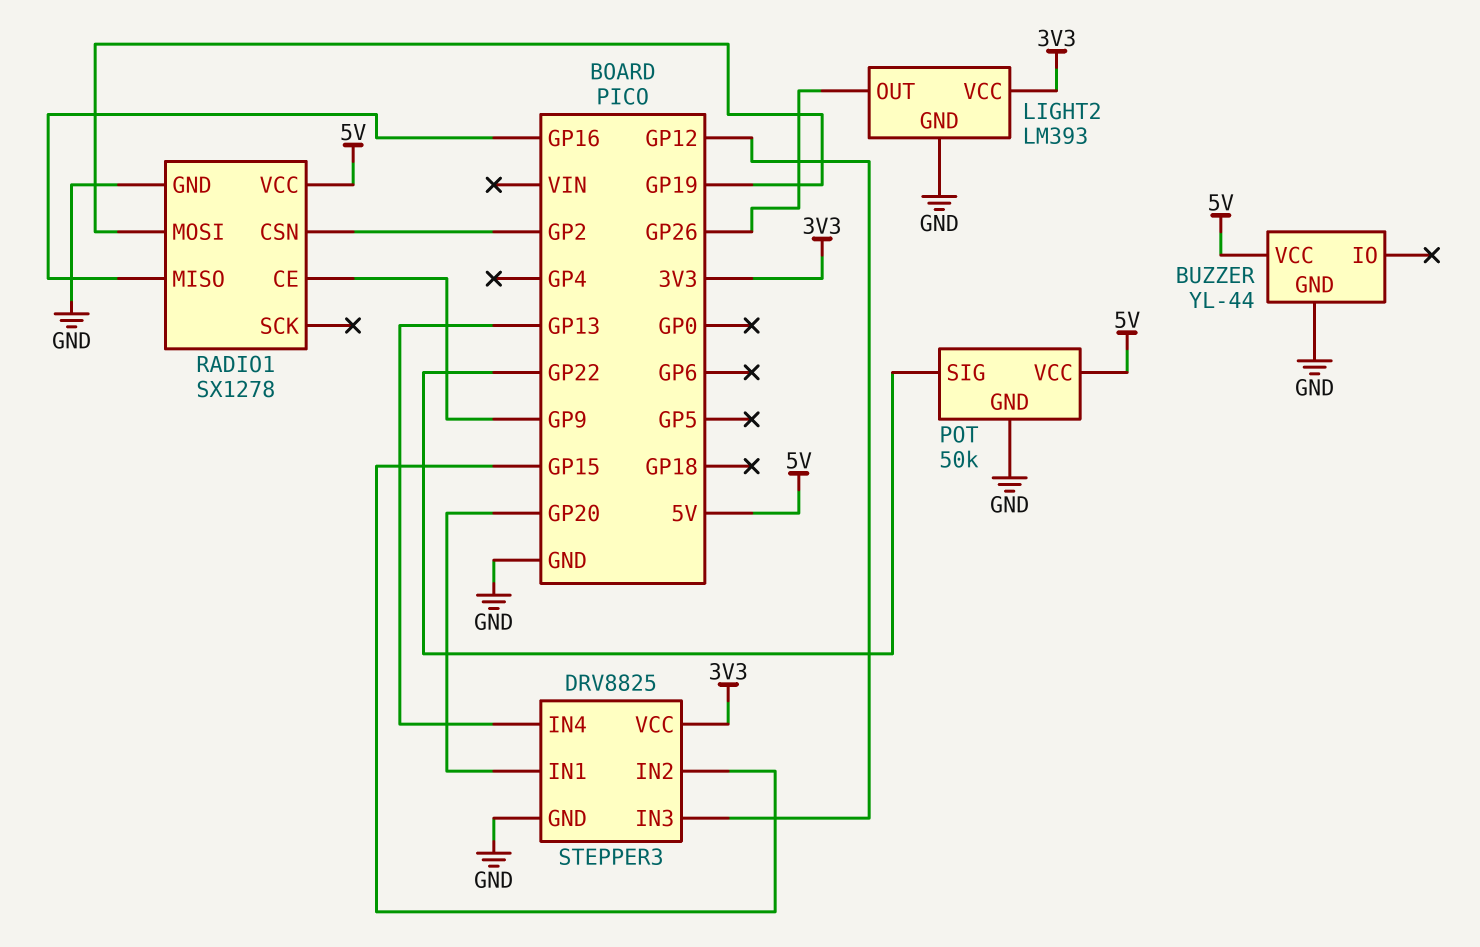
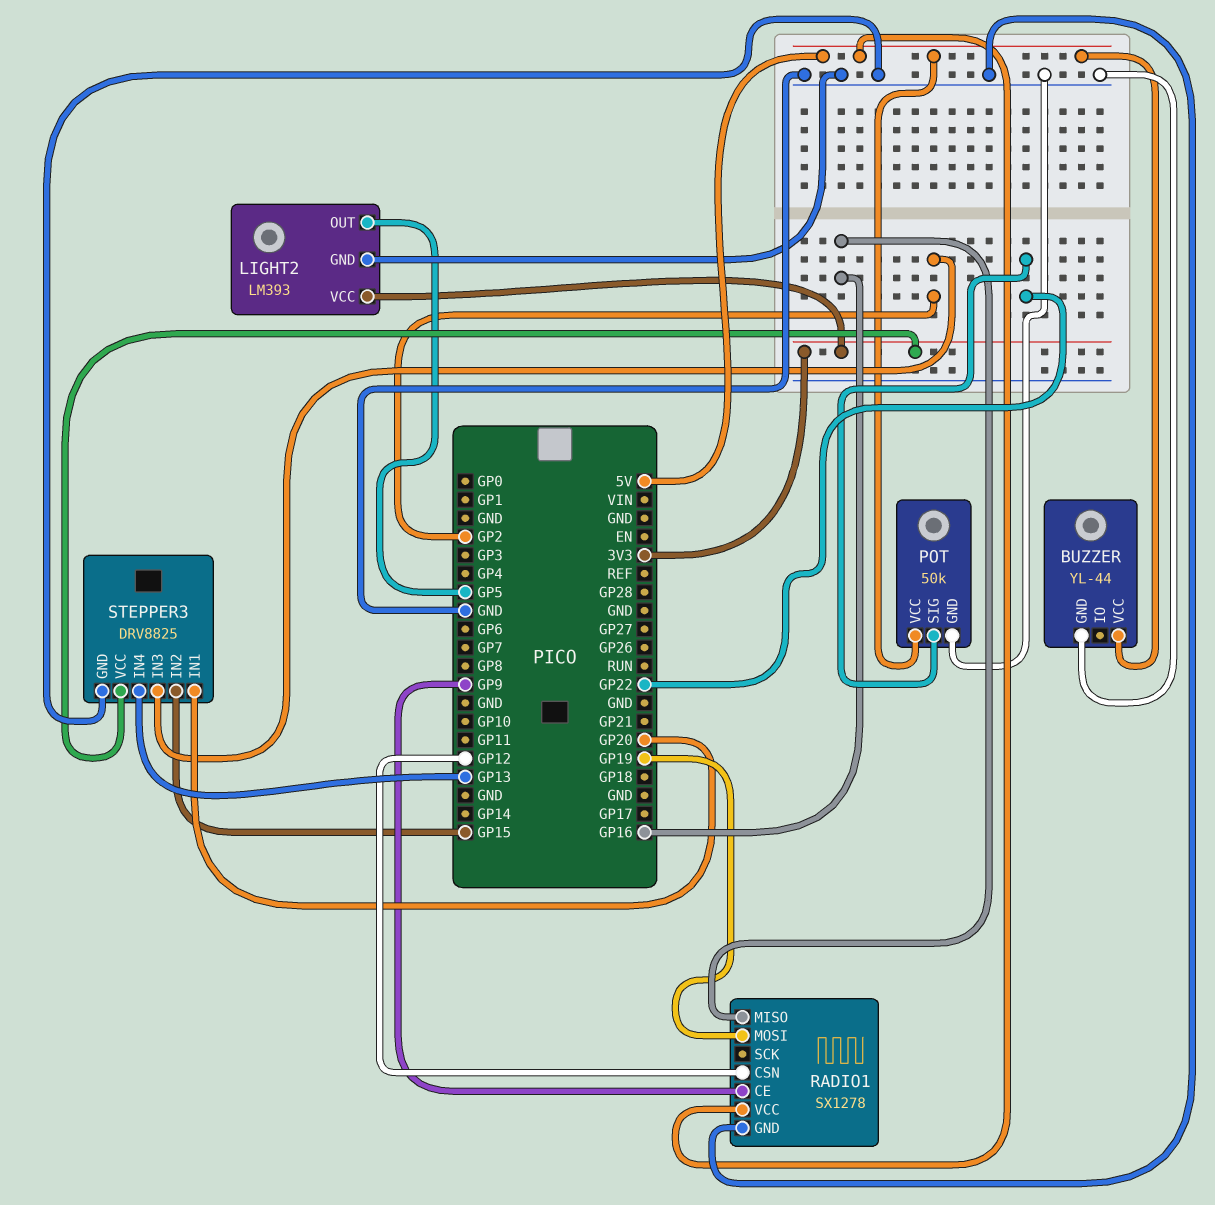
LIGHT2 pin OUT: GP26 -> GP5
RADIO1 pin CSN: GP2 -> GP12
STEPPER3 pin IN3: GP12 -> GP2

